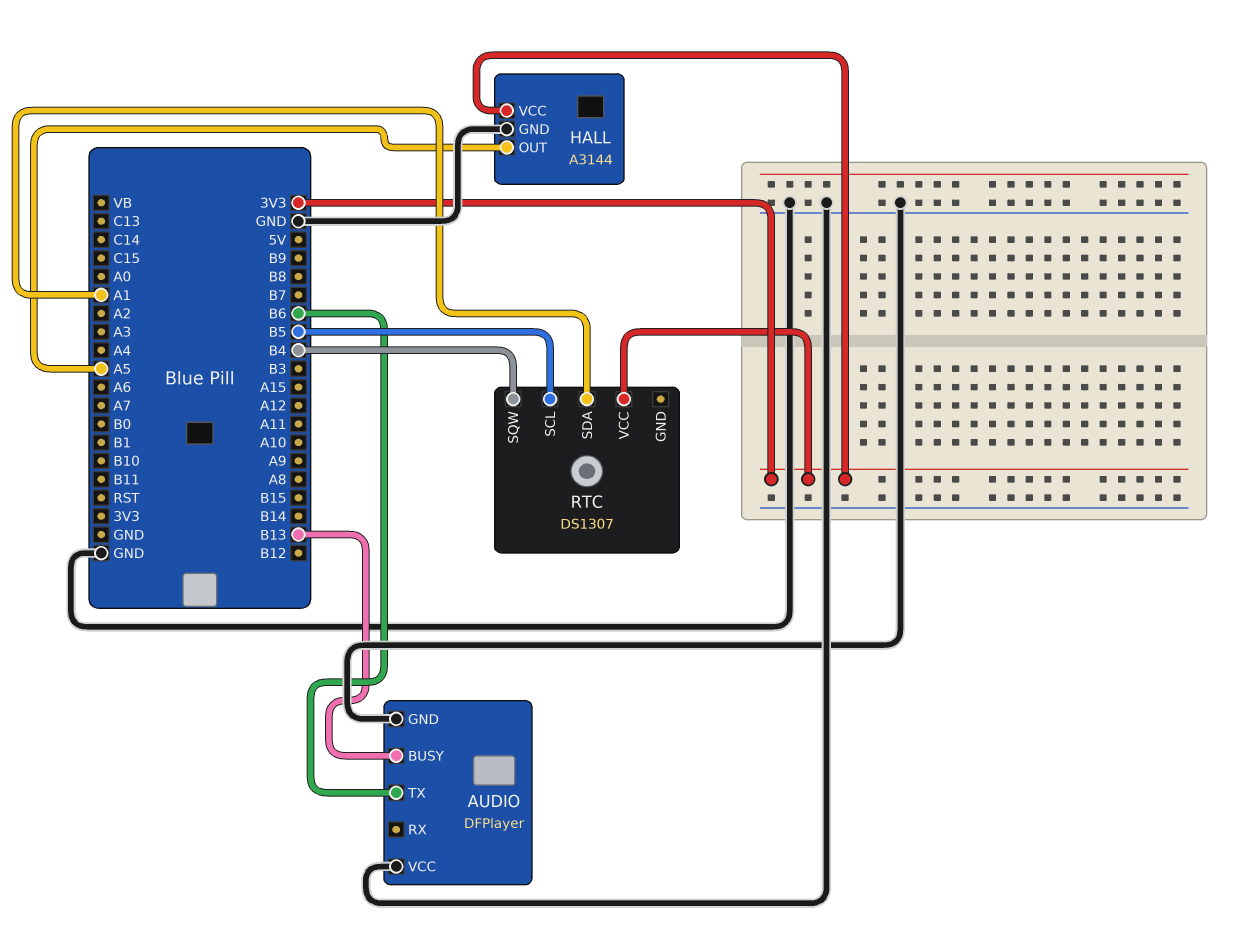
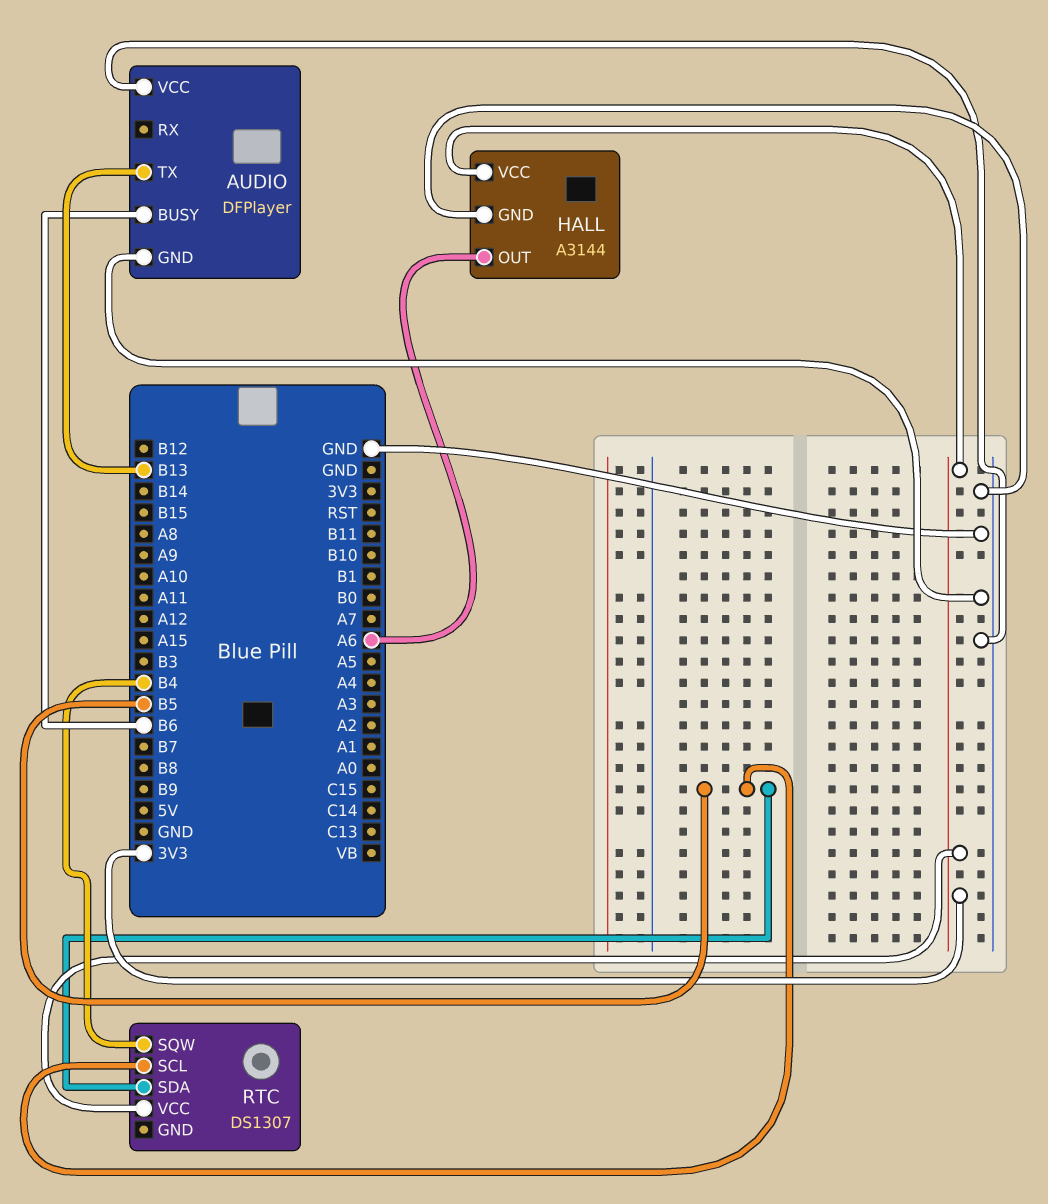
AUDIO pin BUSY: B13 -> B6
AUDIO pin TX: B6 -> B13
HALL pin OUT: A5 -> A6
RTC pin SDA: A1 -> B5

